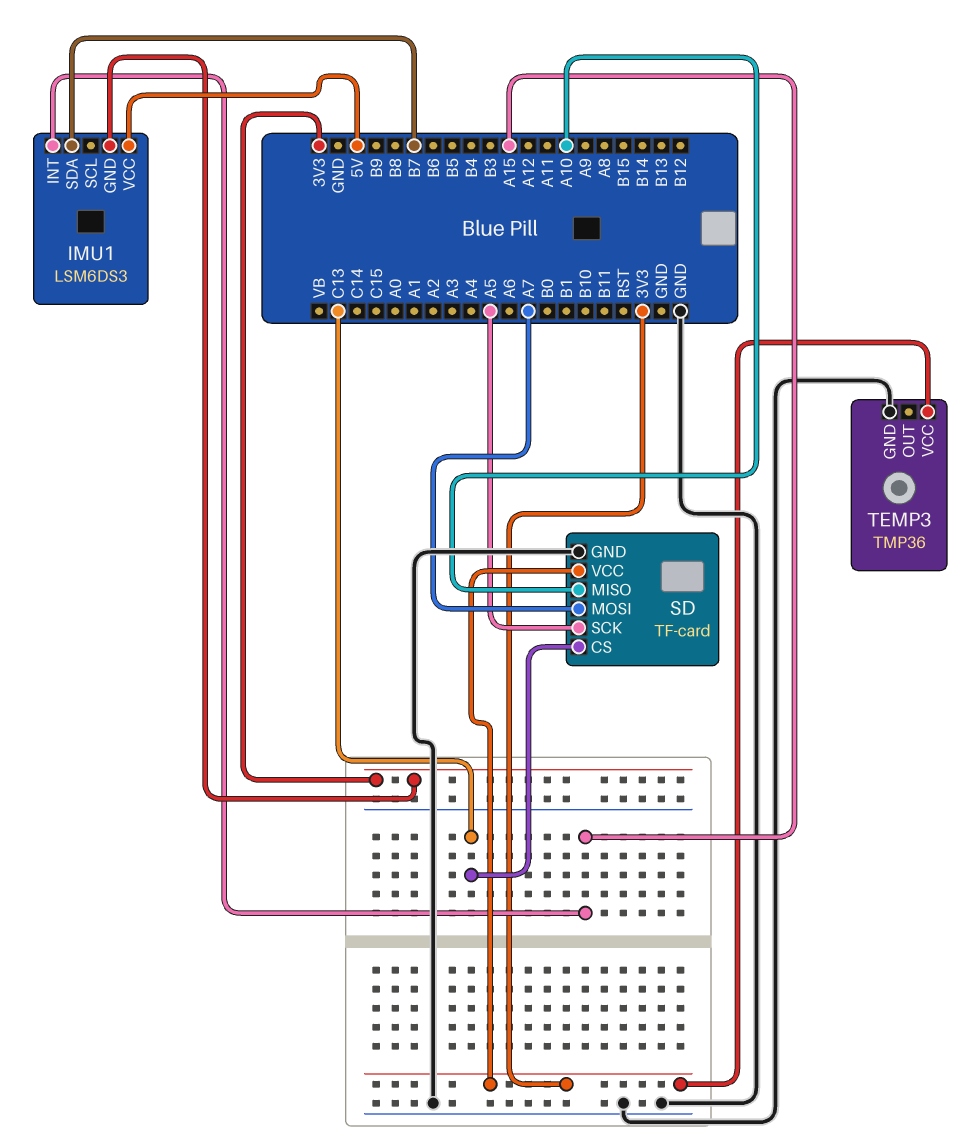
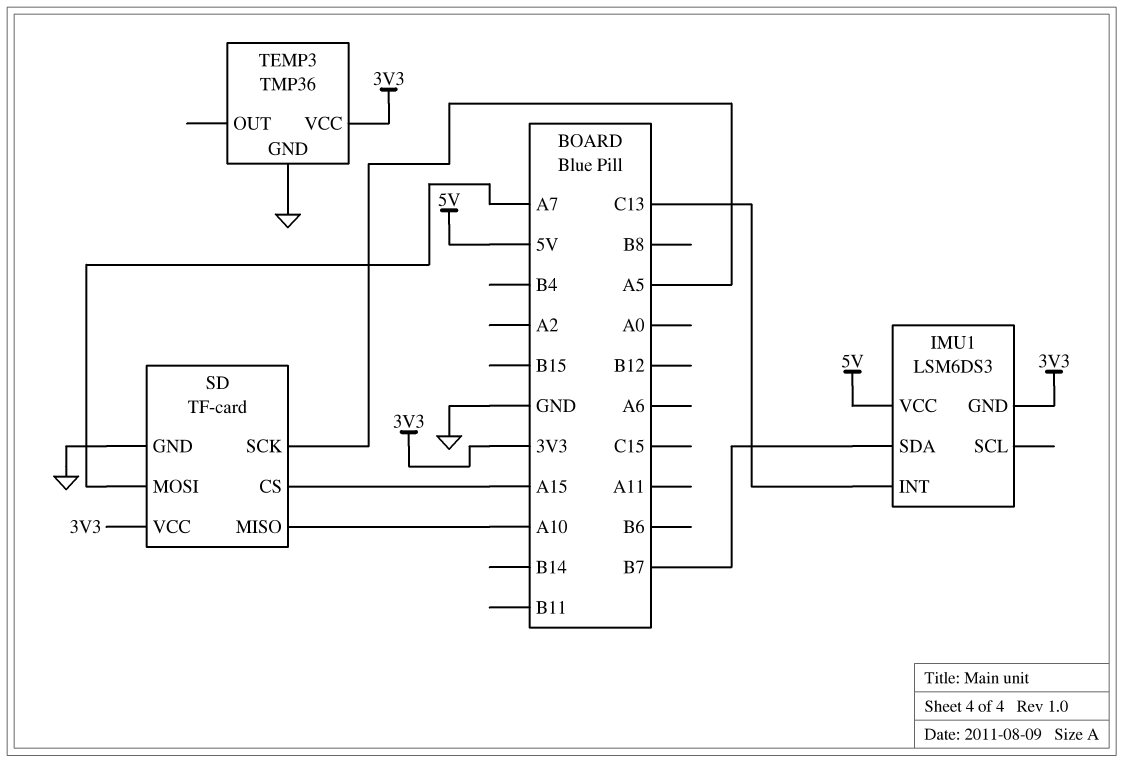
IMU1 pin INT: A15 -> C13
SD pin CS: C13 -> A15

